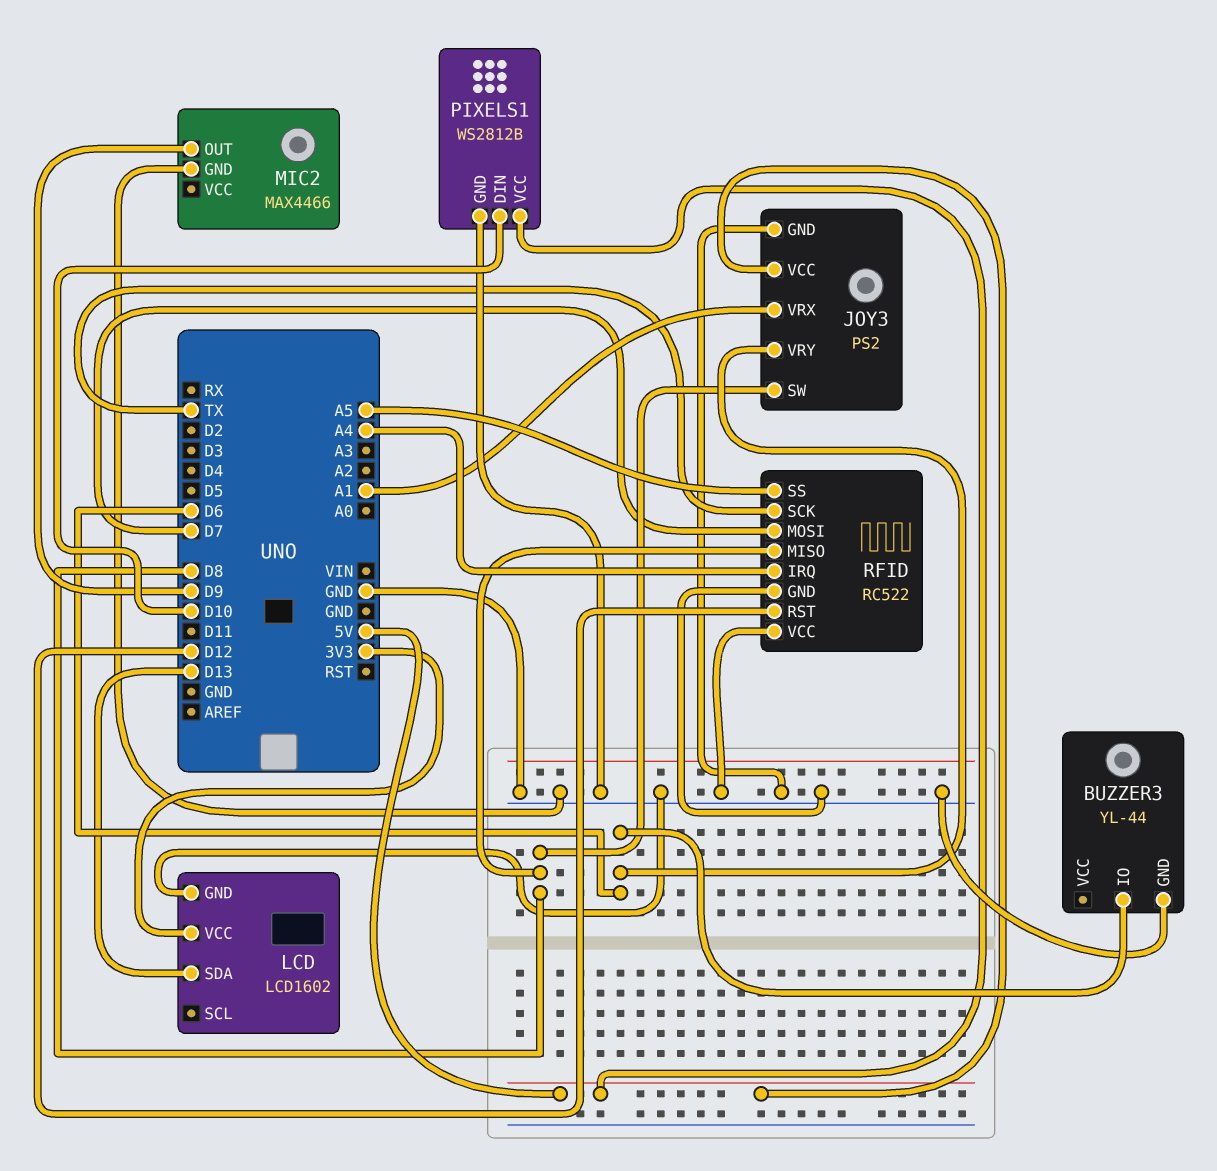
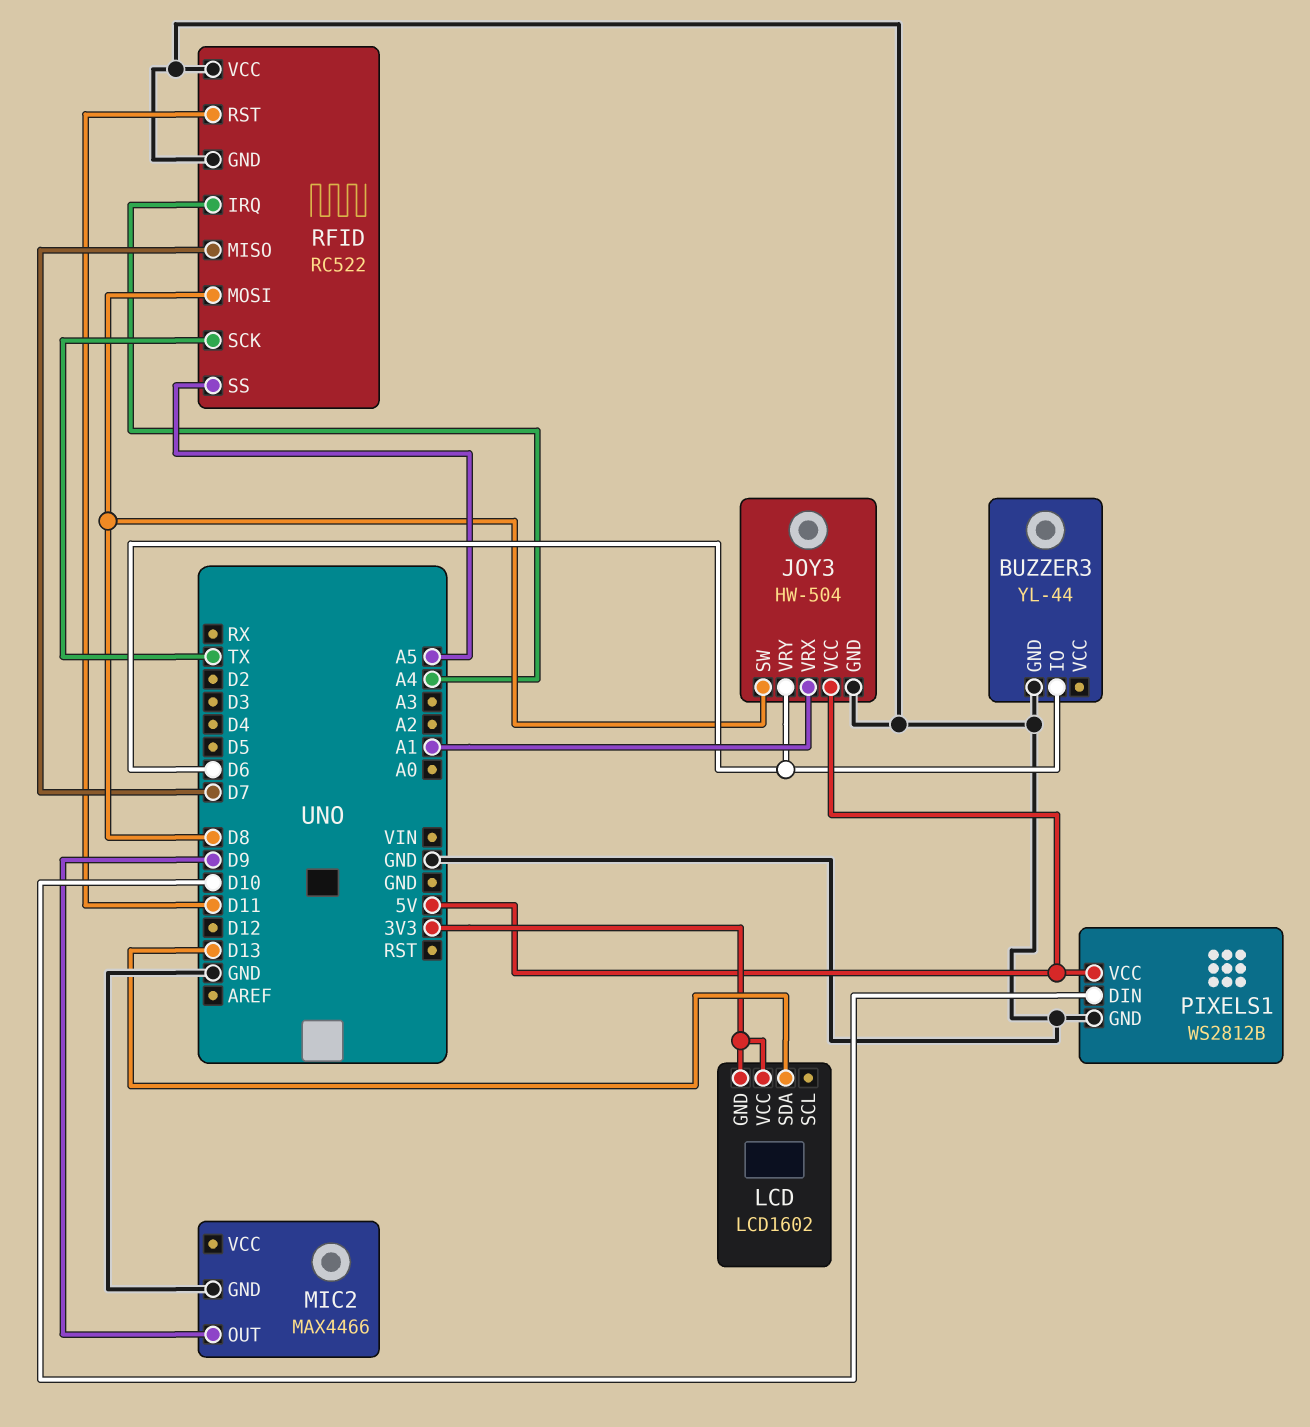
JOY3: PS2 -> HW-504
LCD pin GND: GND -> 3V3
RFID pin MISO: D8 -> D7
RFID pin MOSI: D7 -> D8
RFID pin RST: D12 -> D11

